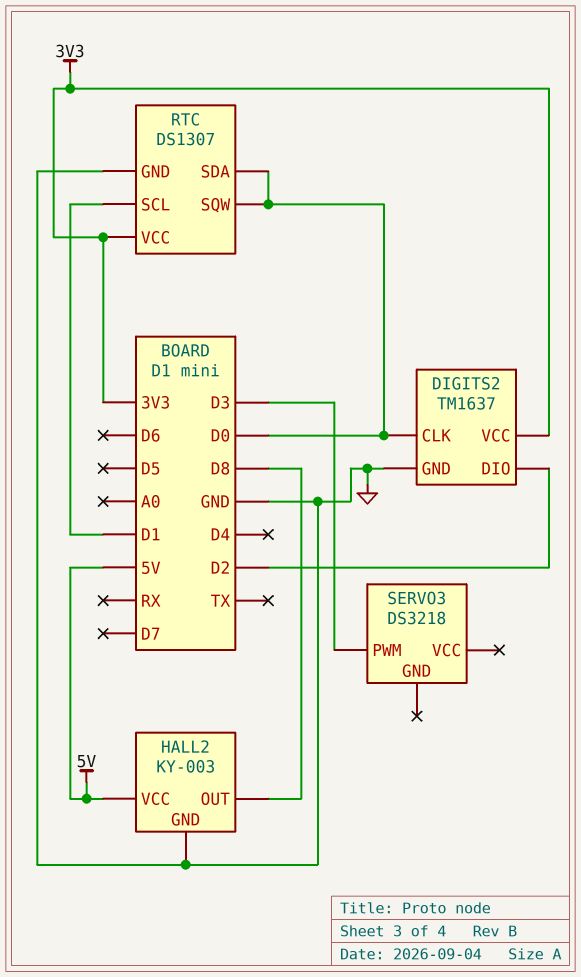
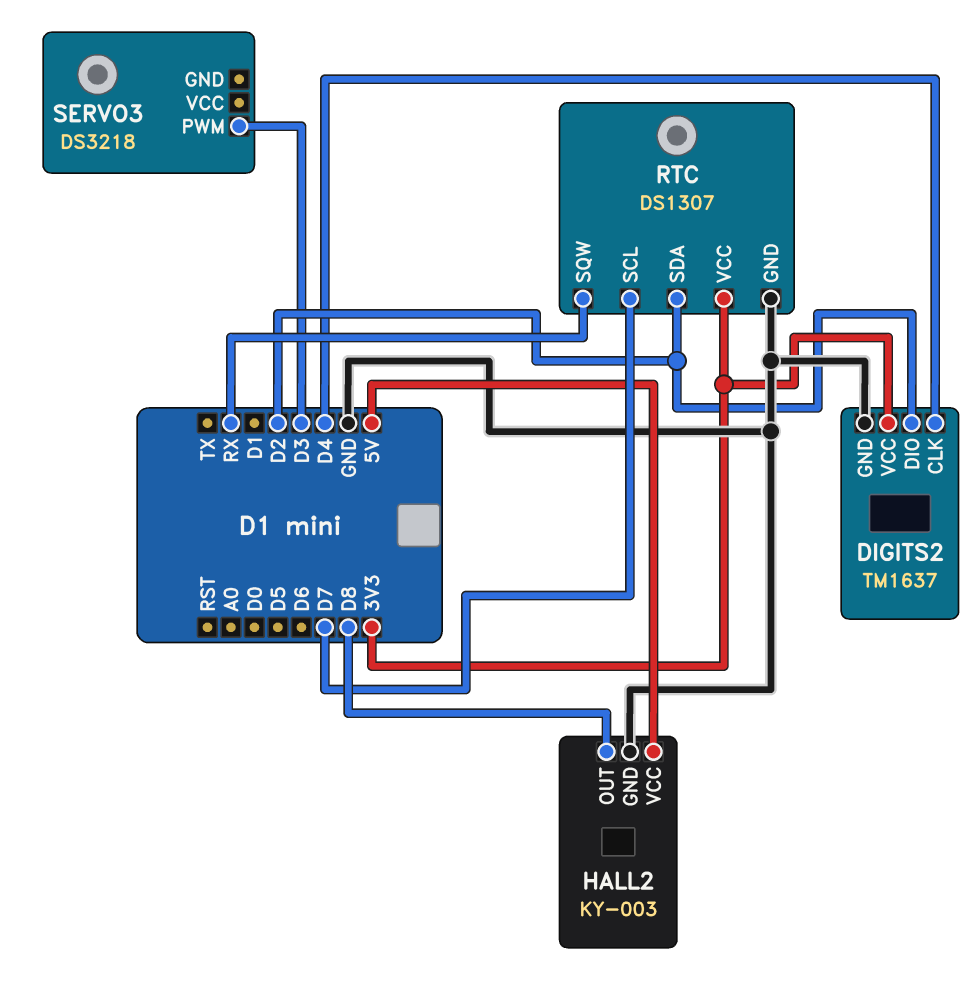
DIGITS2 pin CLK: D0 -> D4
RTC pin SCL: D1 -> D7
RTC pin SDA: D0 -> D2
RTC pin SQW: D0 -> RX

